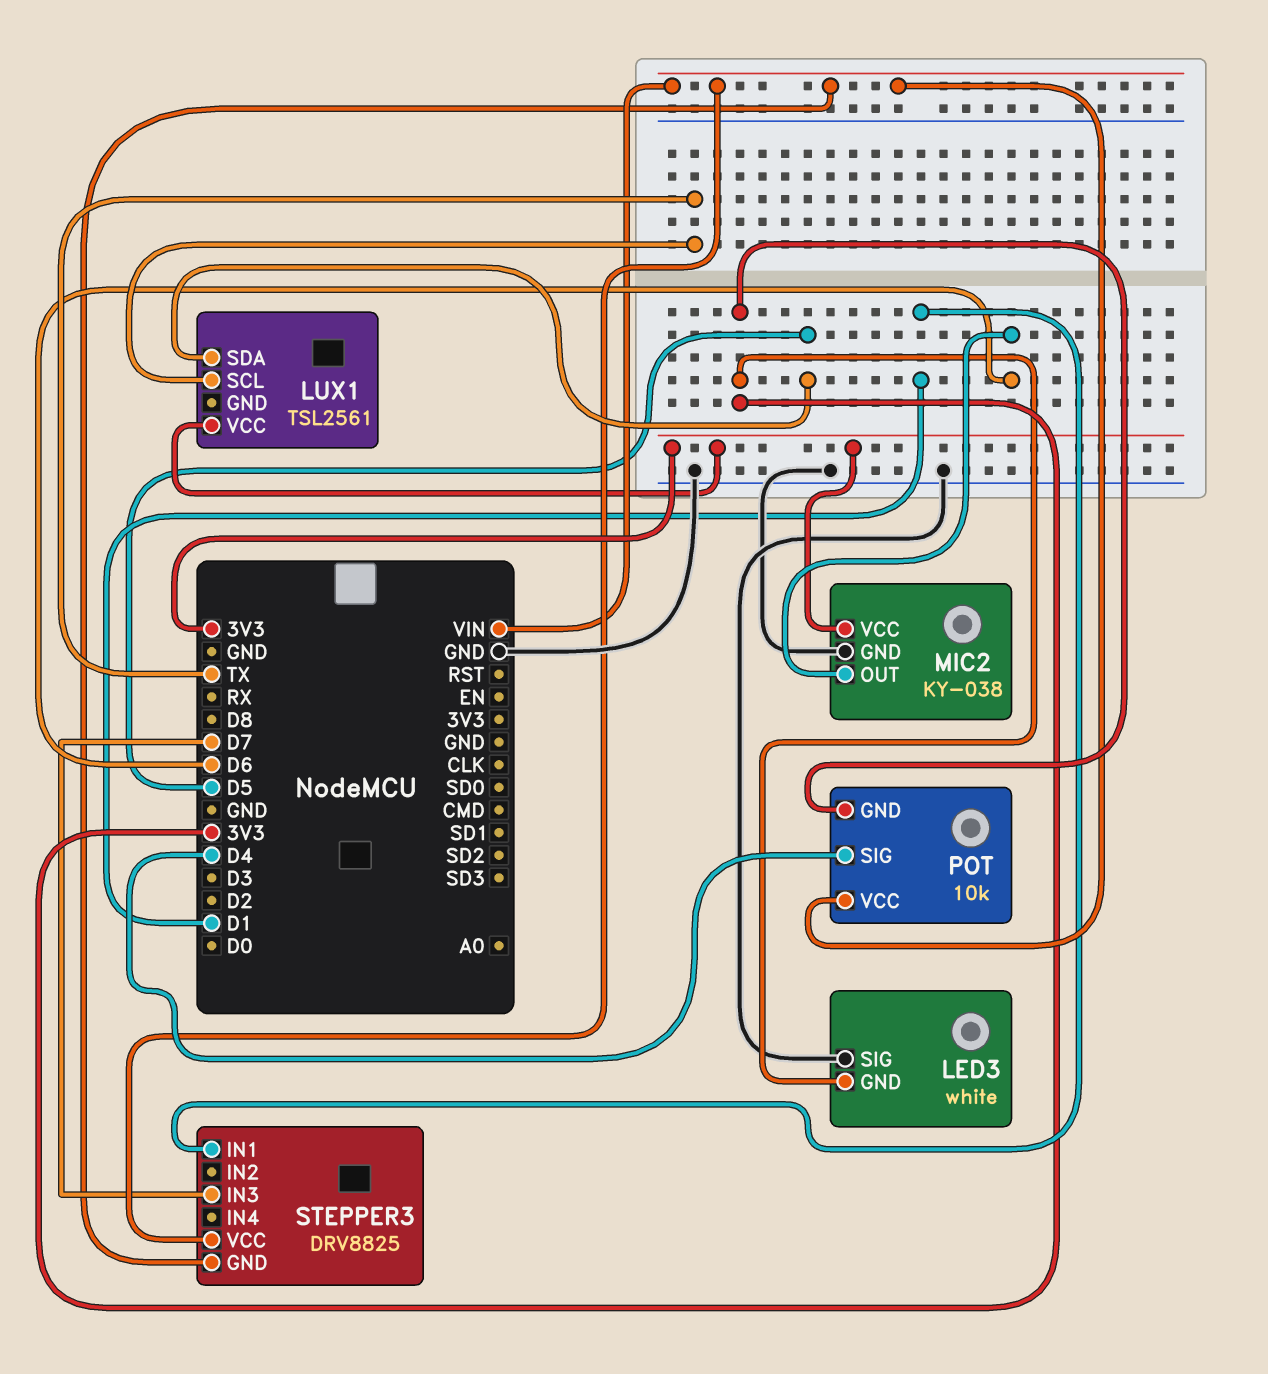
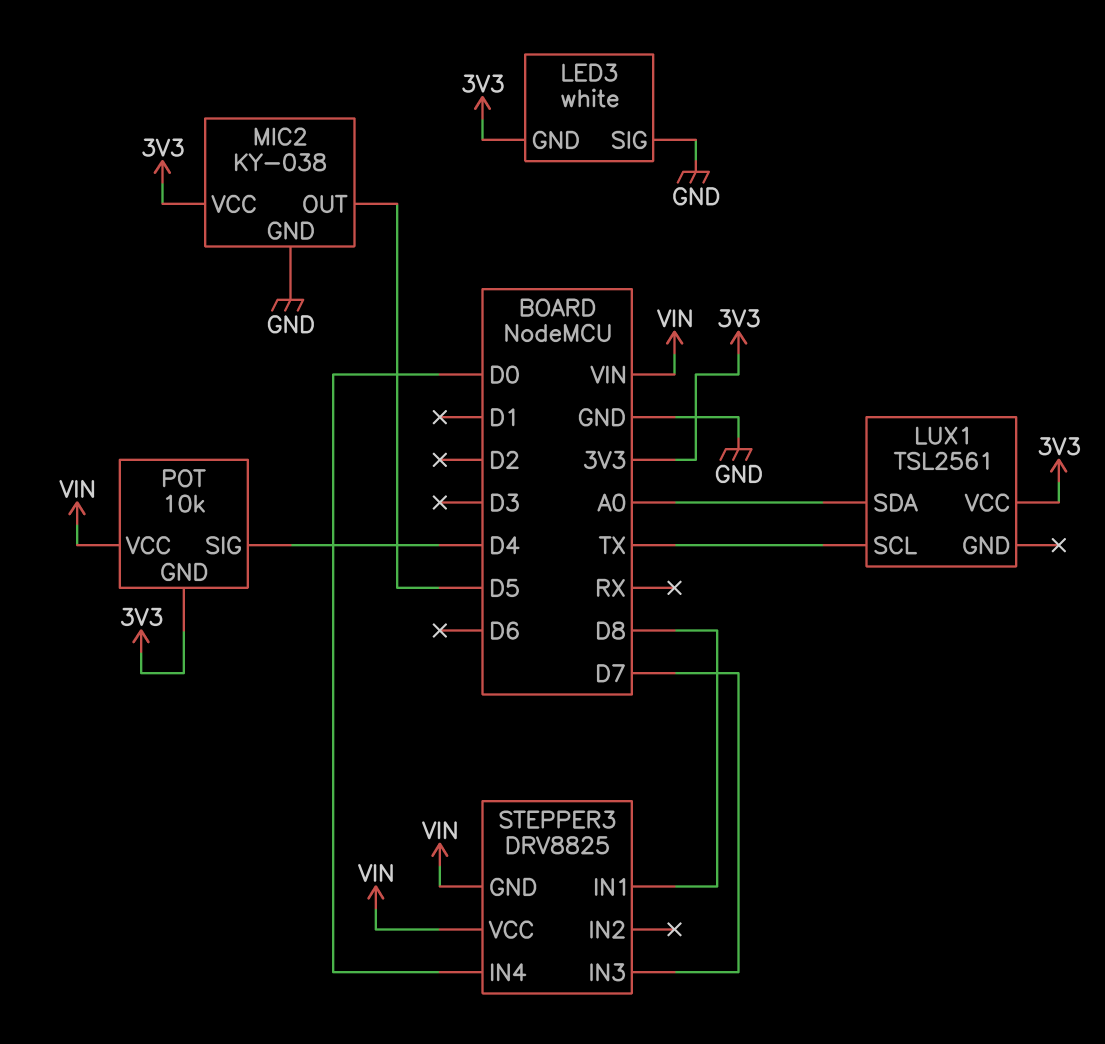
LUX1 pin SDA: D5 -> A0
MIC2 pin OUT: D6 -> D5
STEPPER3 pin IN1: D1 -> D8
STEPPER3 pin IN4: none -> D0

